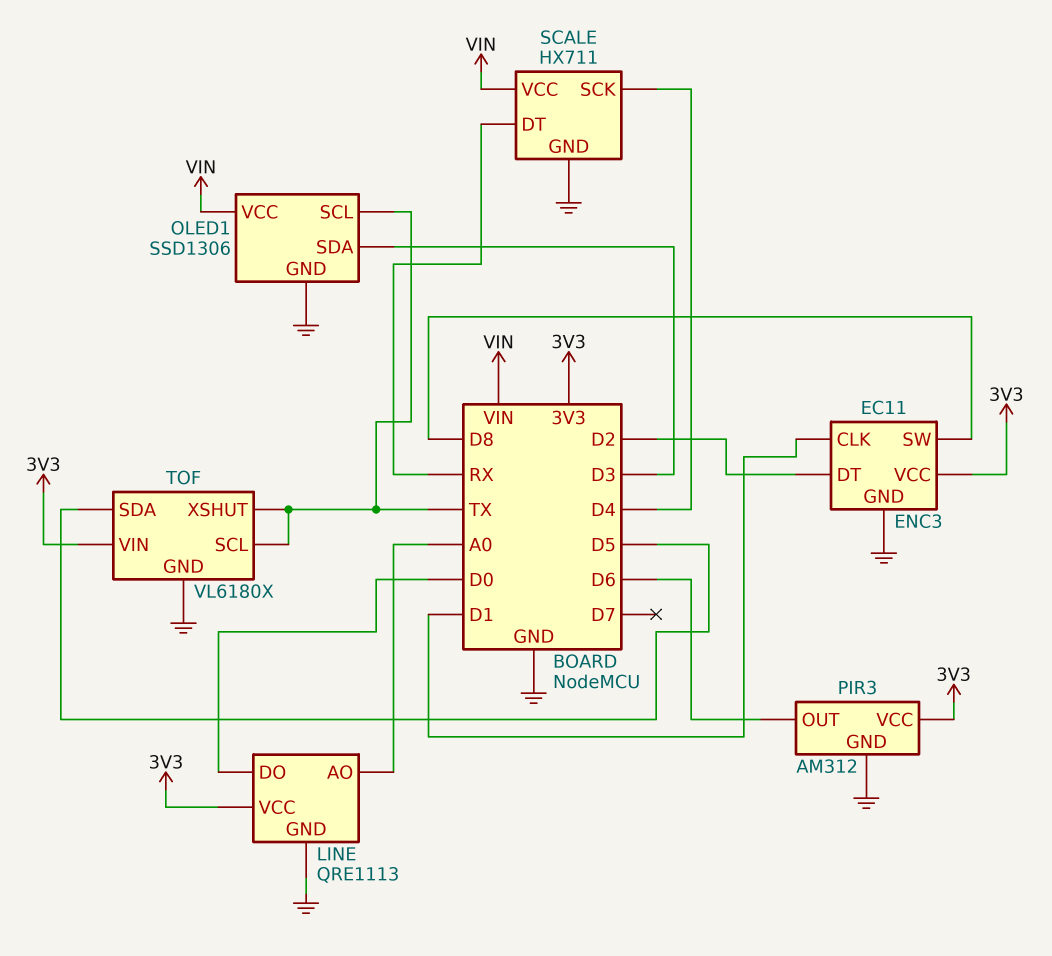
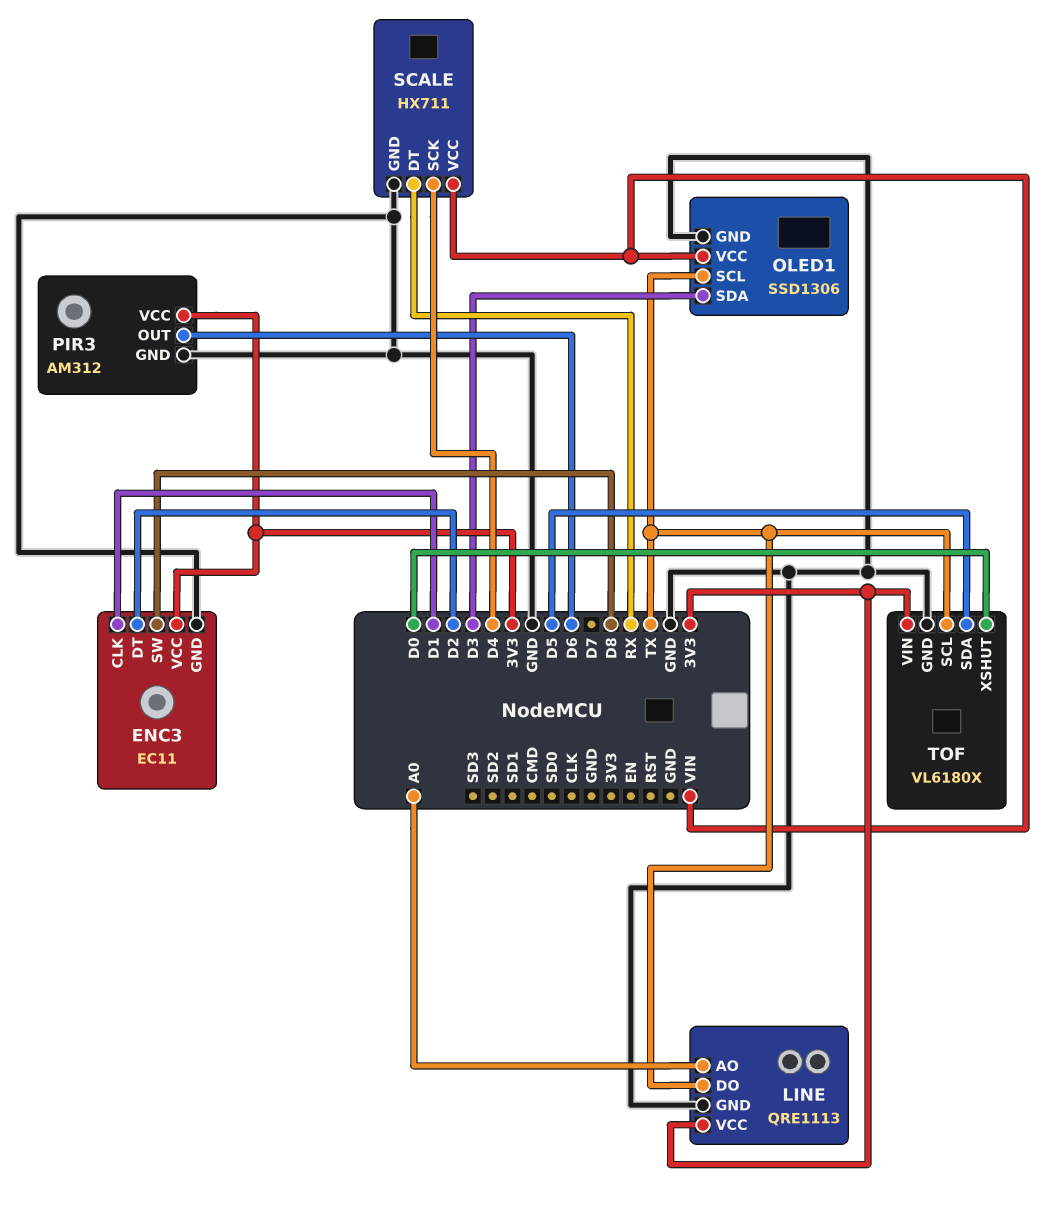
LINE pin DO: D0 -> TX
TOF pin XSHUT: TX -> D0

